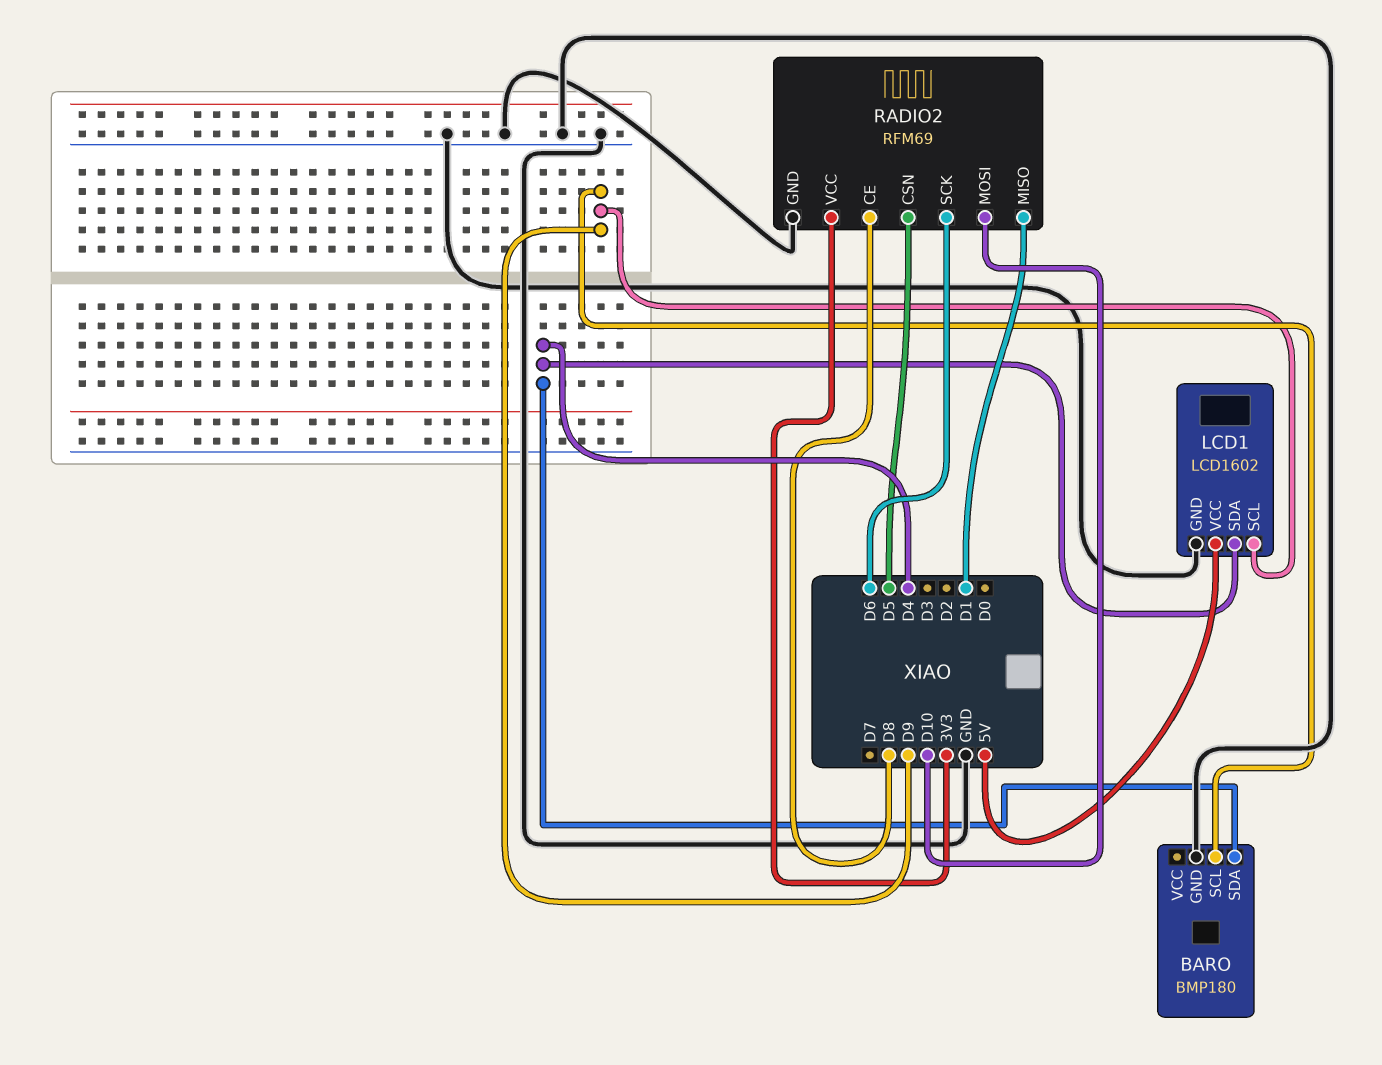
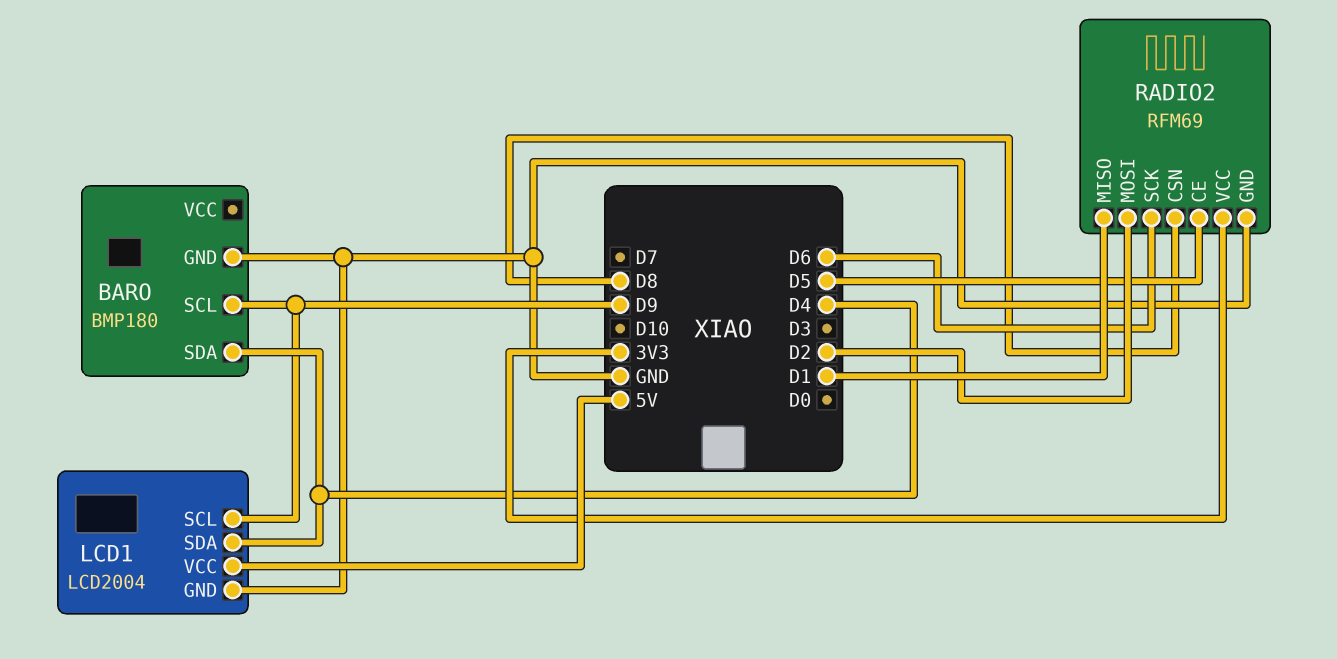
LCD1: LCD1602 -> LCD2004
RADIO2 pin CE: D8 -> D5
RADIO2 pin CSN: D5 -> D8
RADIO2 pin MOSI: D10 -> D2

